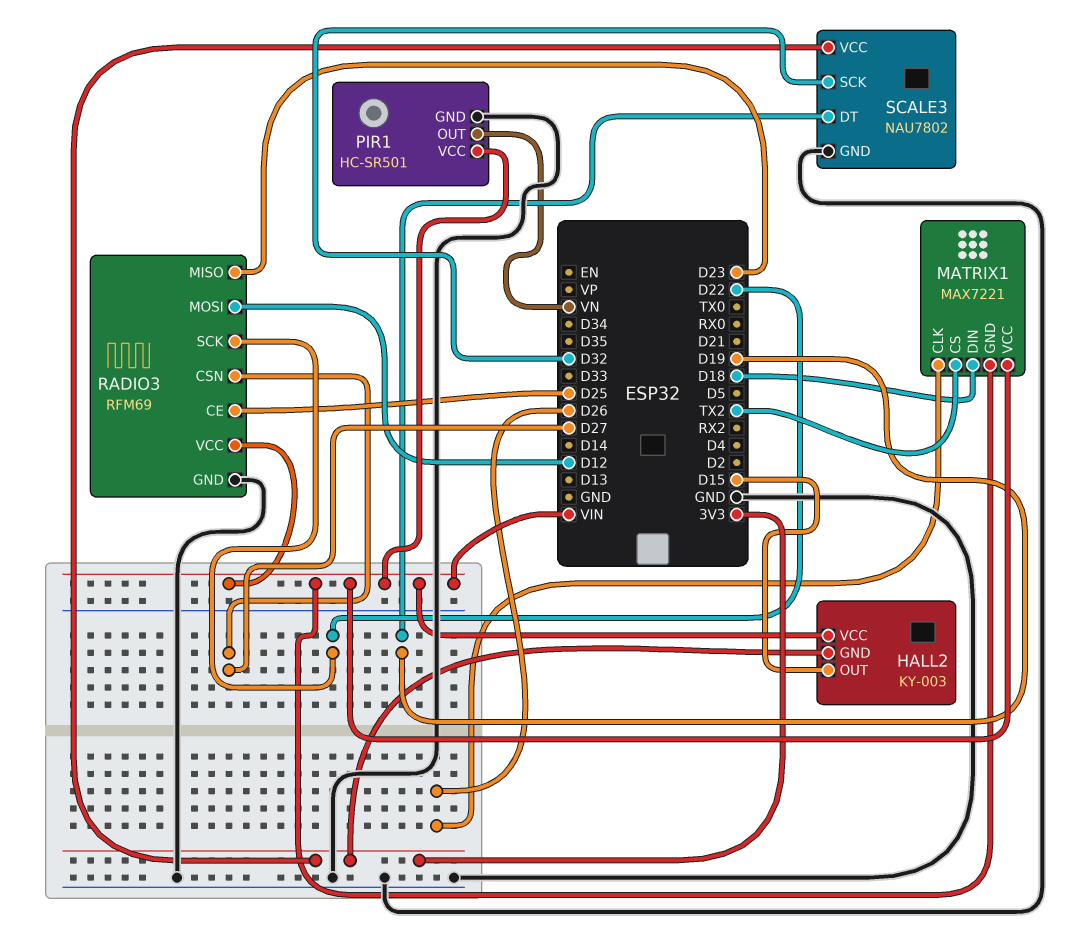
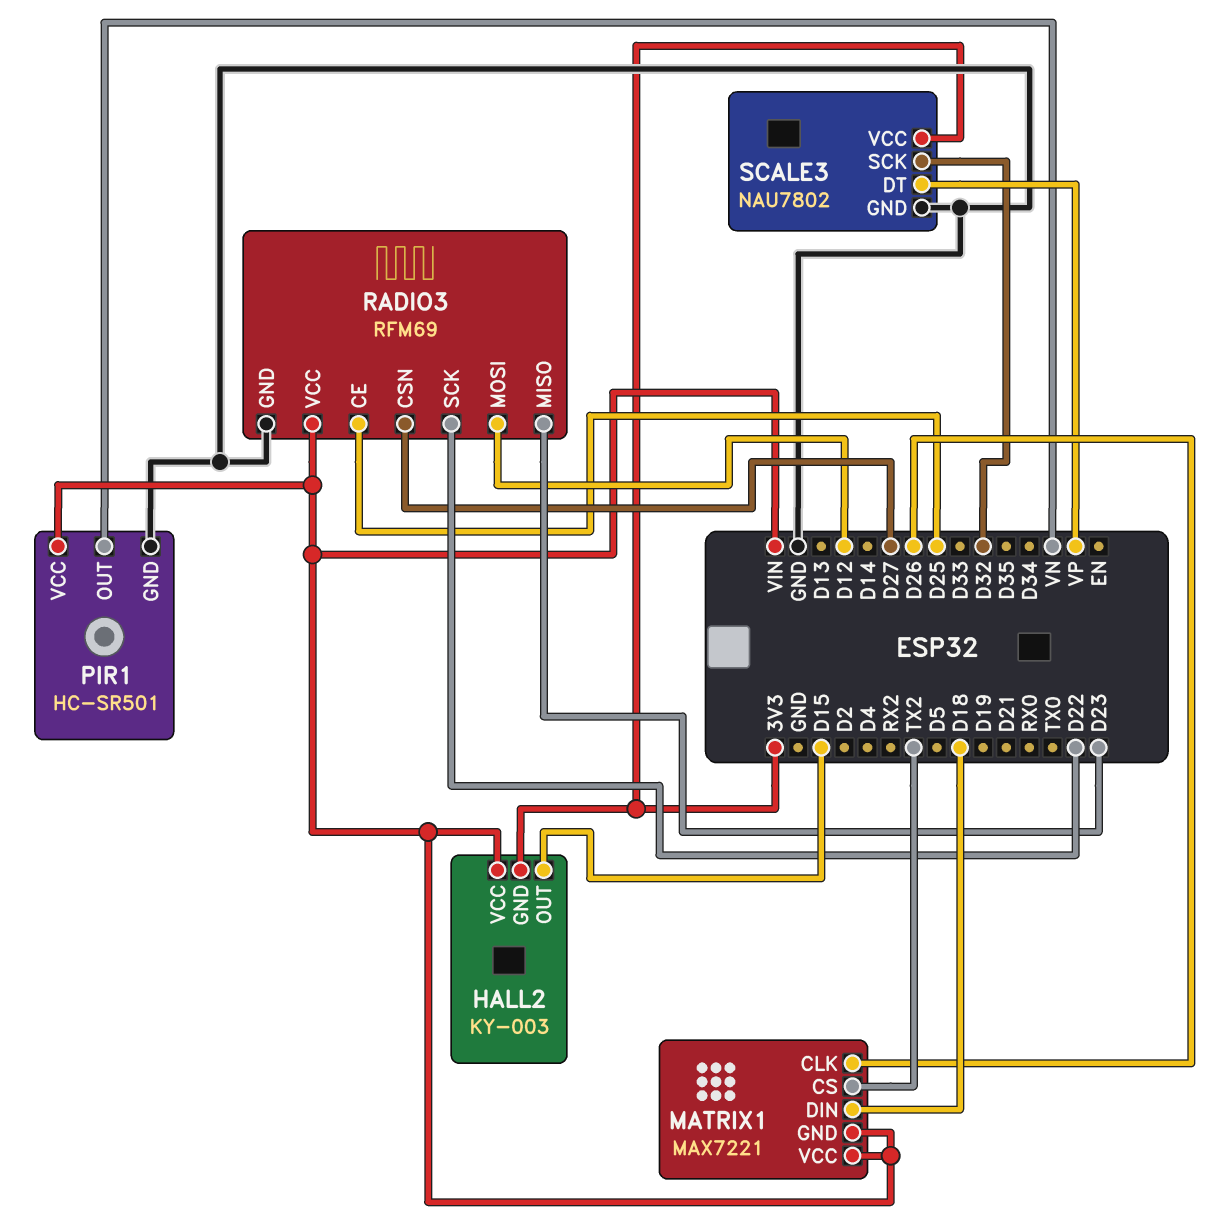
SCALE3 pin DT: D19 -> VP

